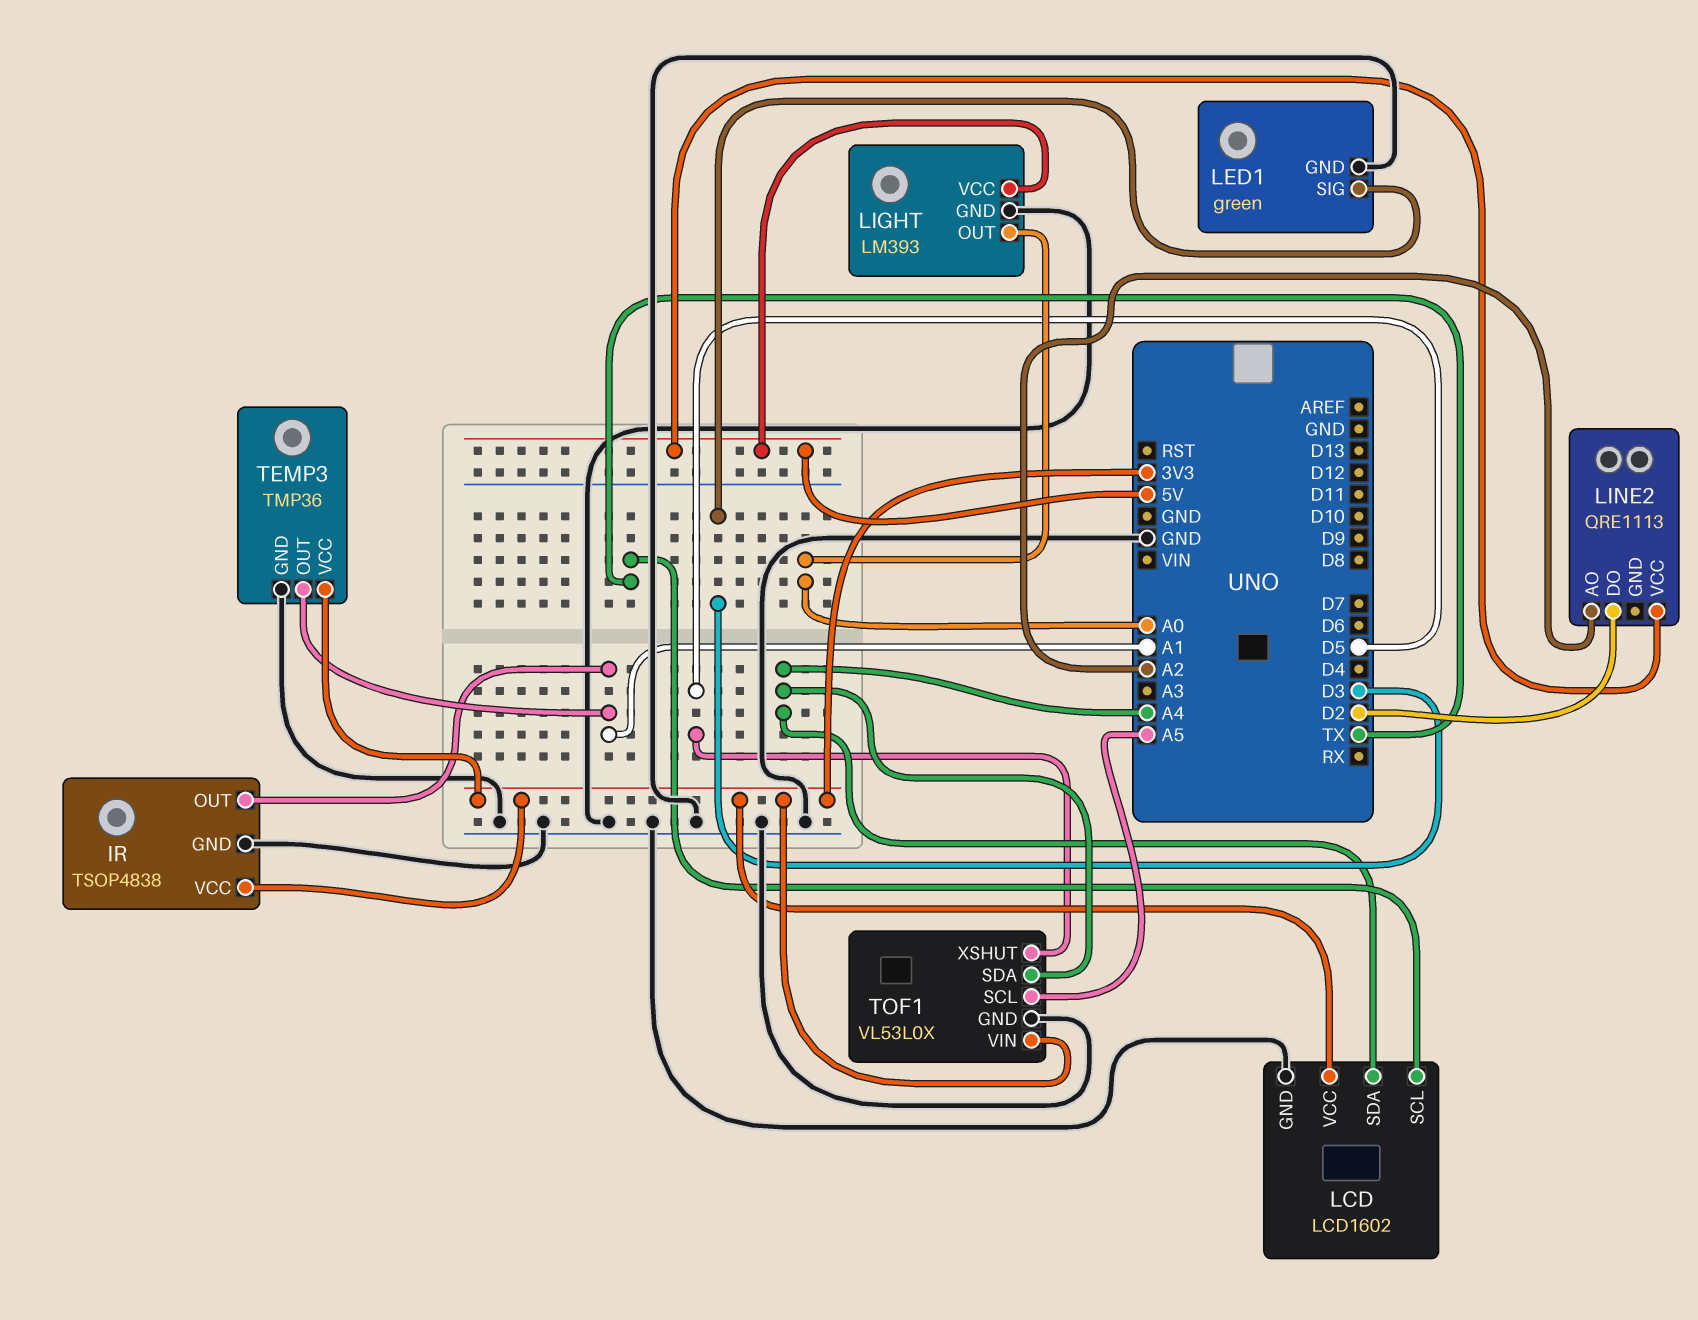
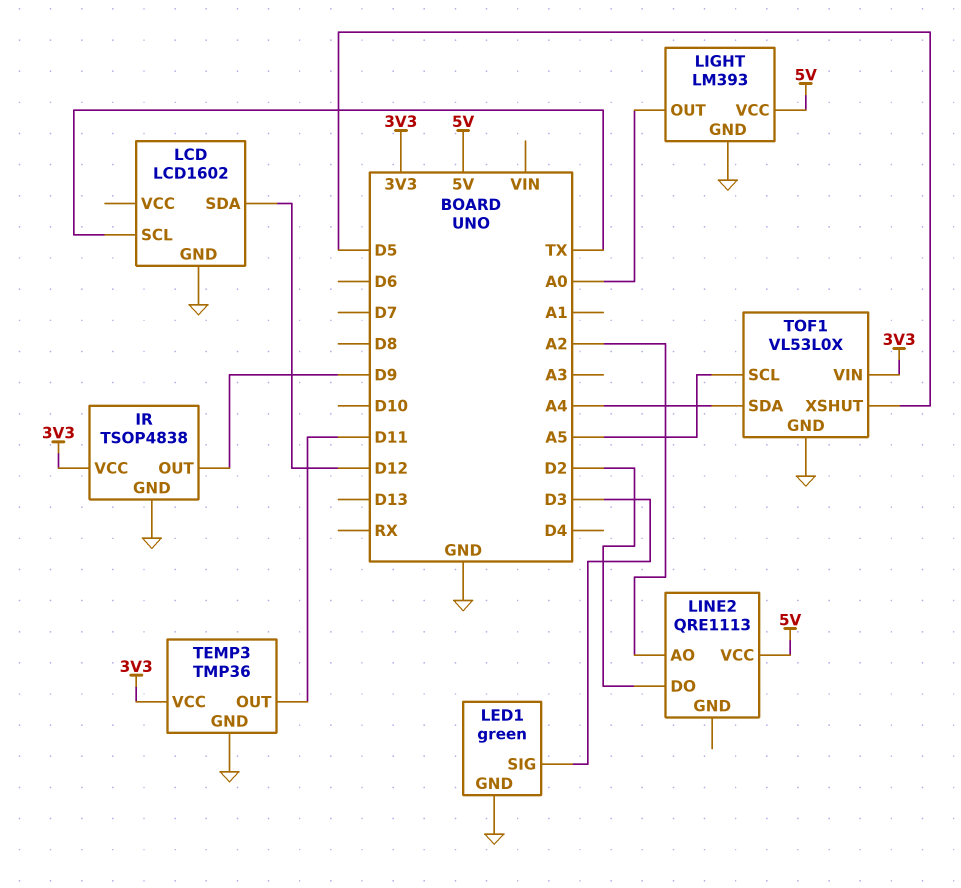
IR pin OUT: A1 -> D9
LCD pin SDA: A4 -> D12
LCD pin VCC: 3V3 -> none
TEMP3 pin OUT: A1 -> D11

